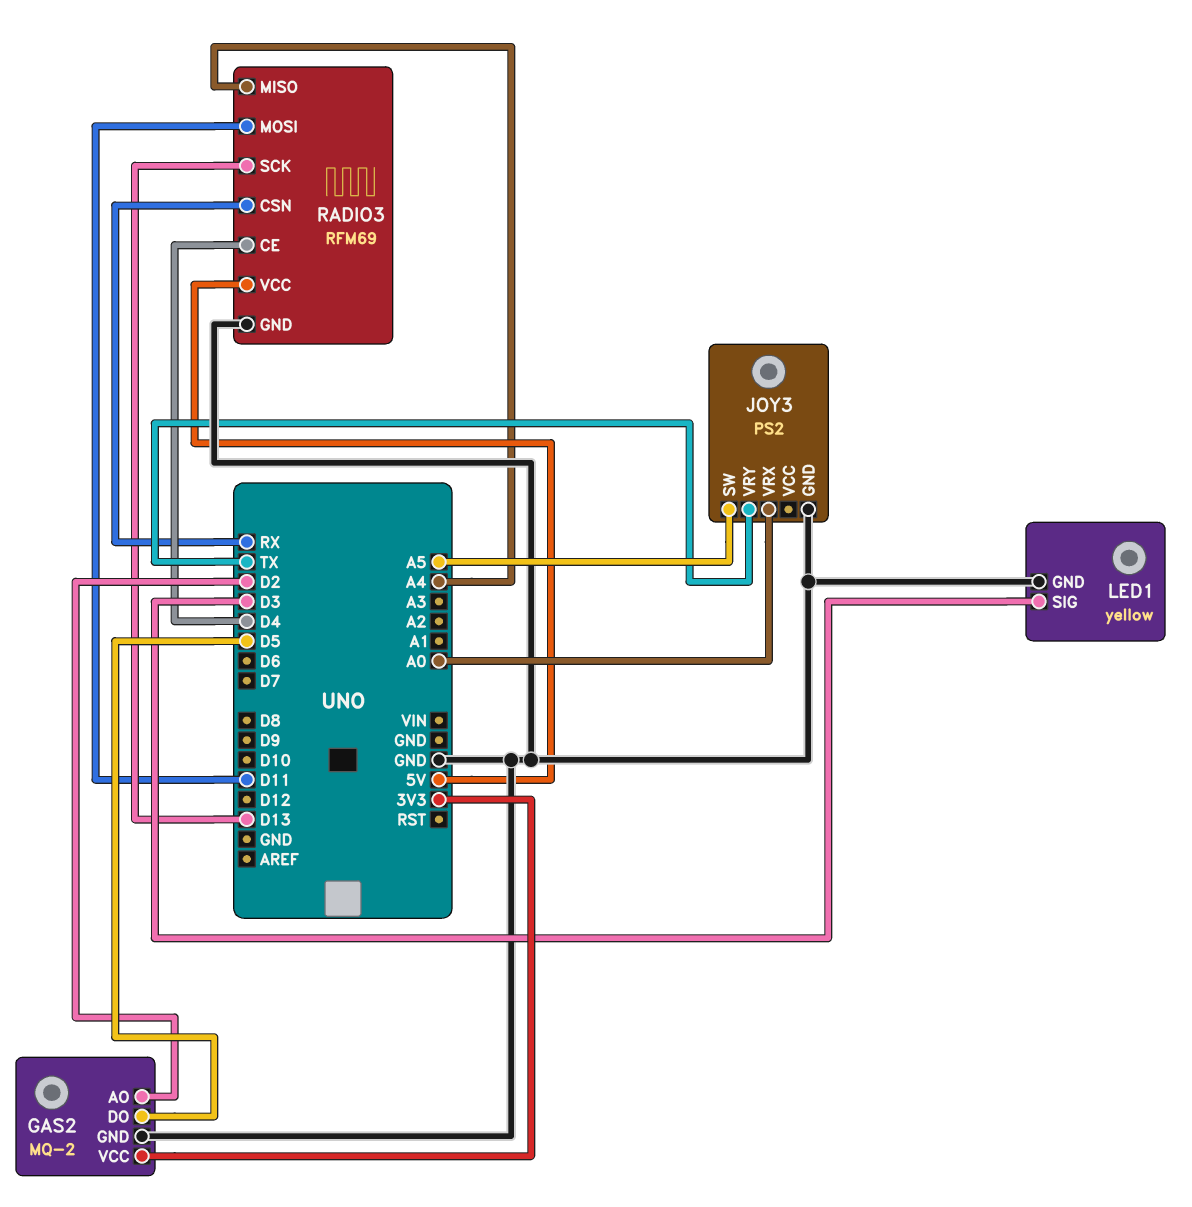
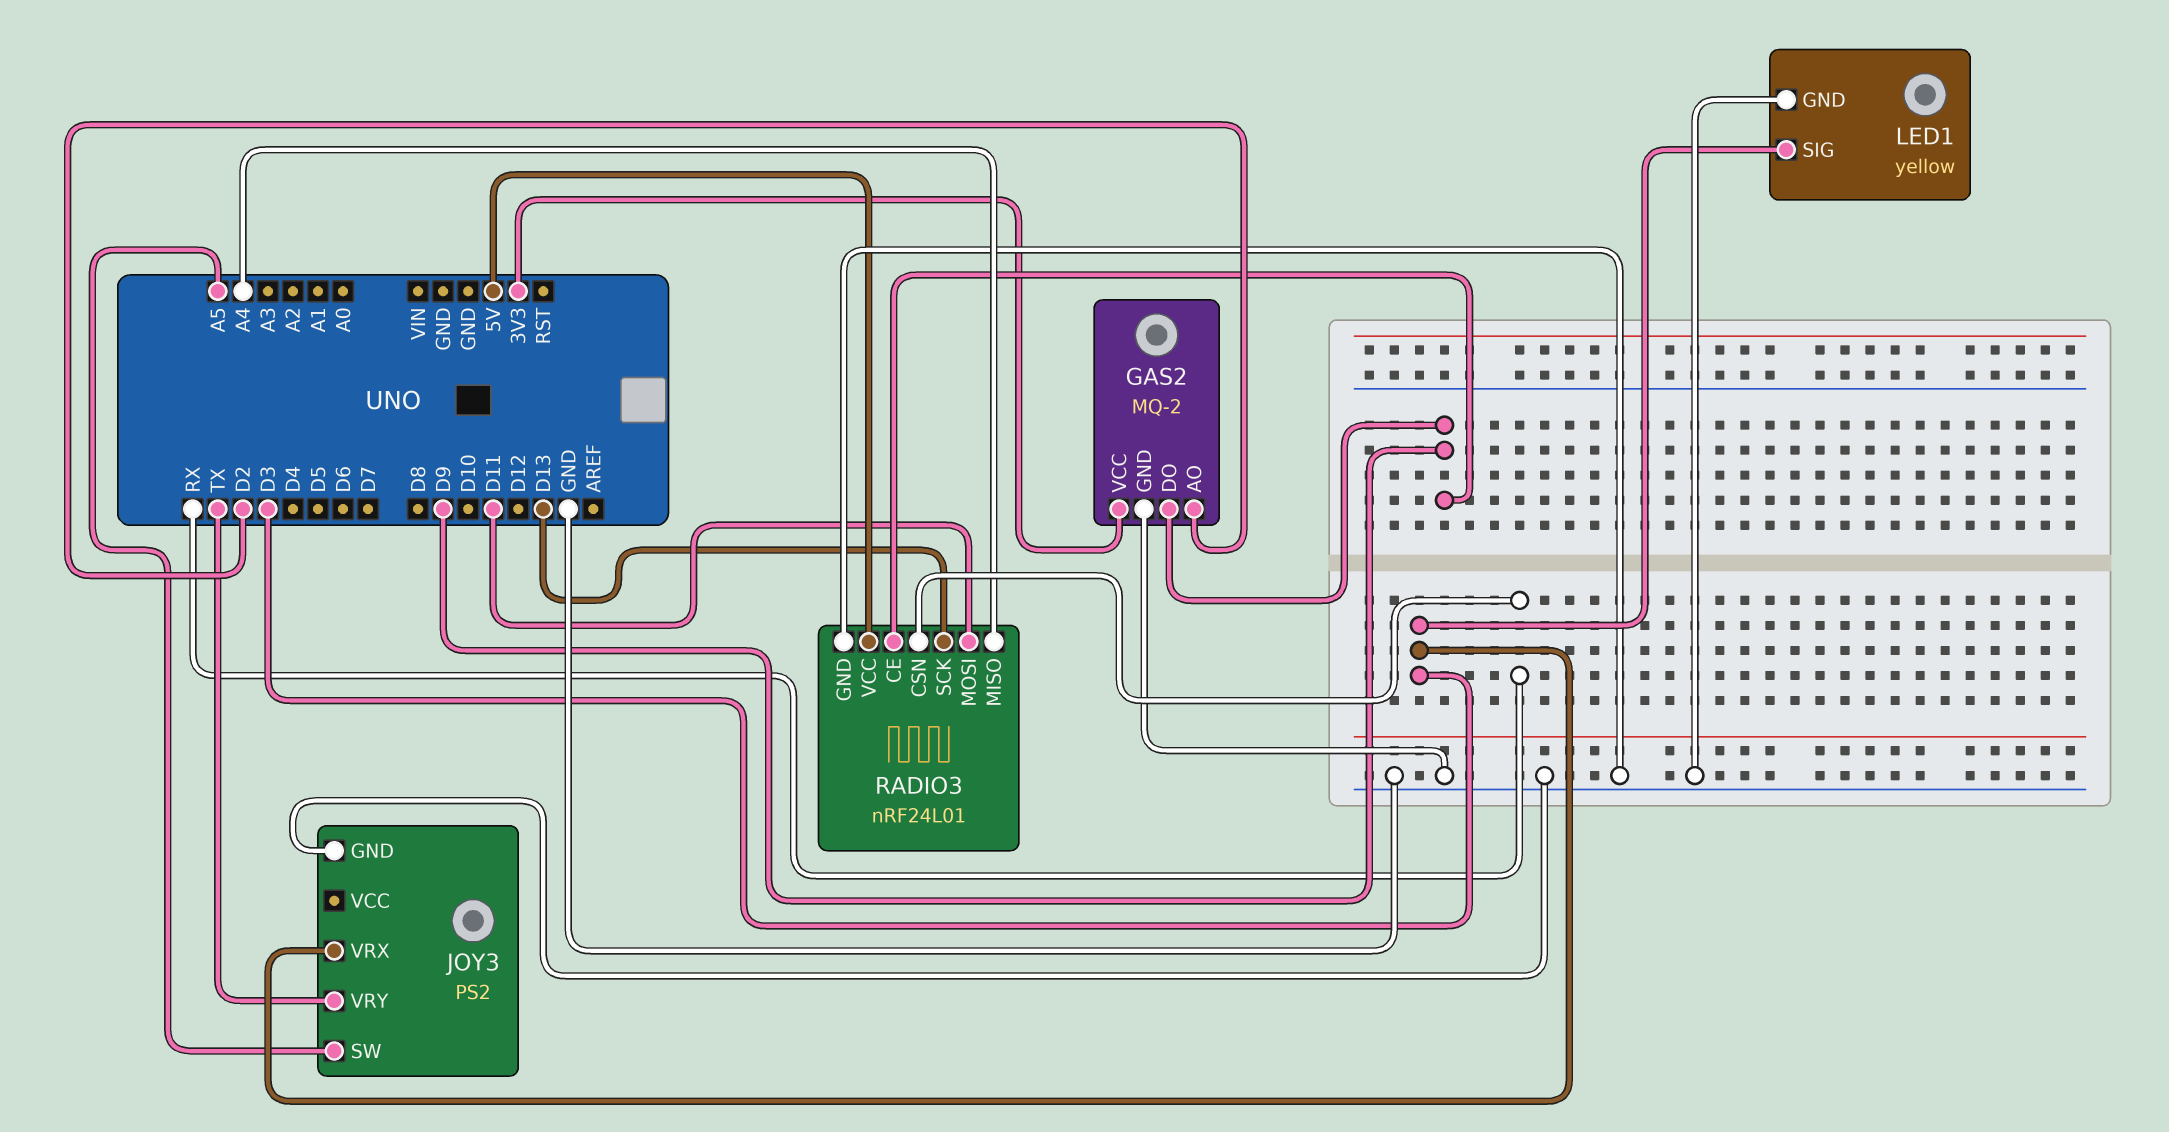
GAS2 pin DO: D5 -> D9
JOY3 pin VRX: A0 -> D3
RADIO3: RFM69 -> nRF24L01
RADIO3 pin CE: D4 -> D9

